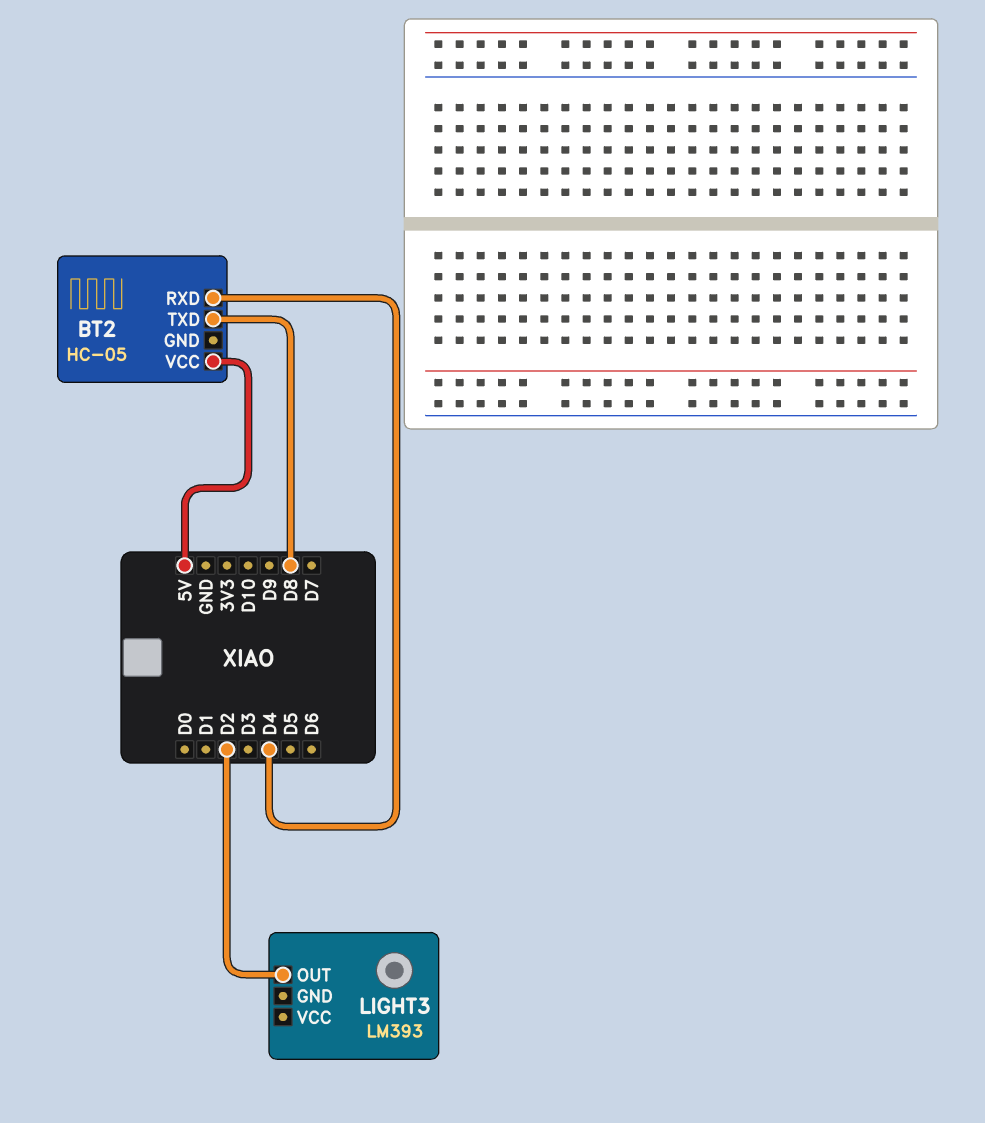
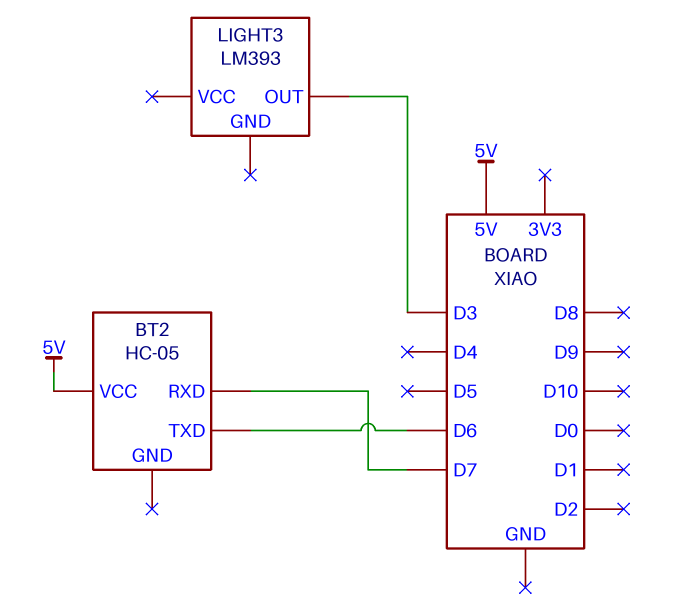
BT2 pin RXD: D4 -> D7
BT2 pin TXD: D8 -> D6
LIGHT3 pin OUT: D2 -> D3

